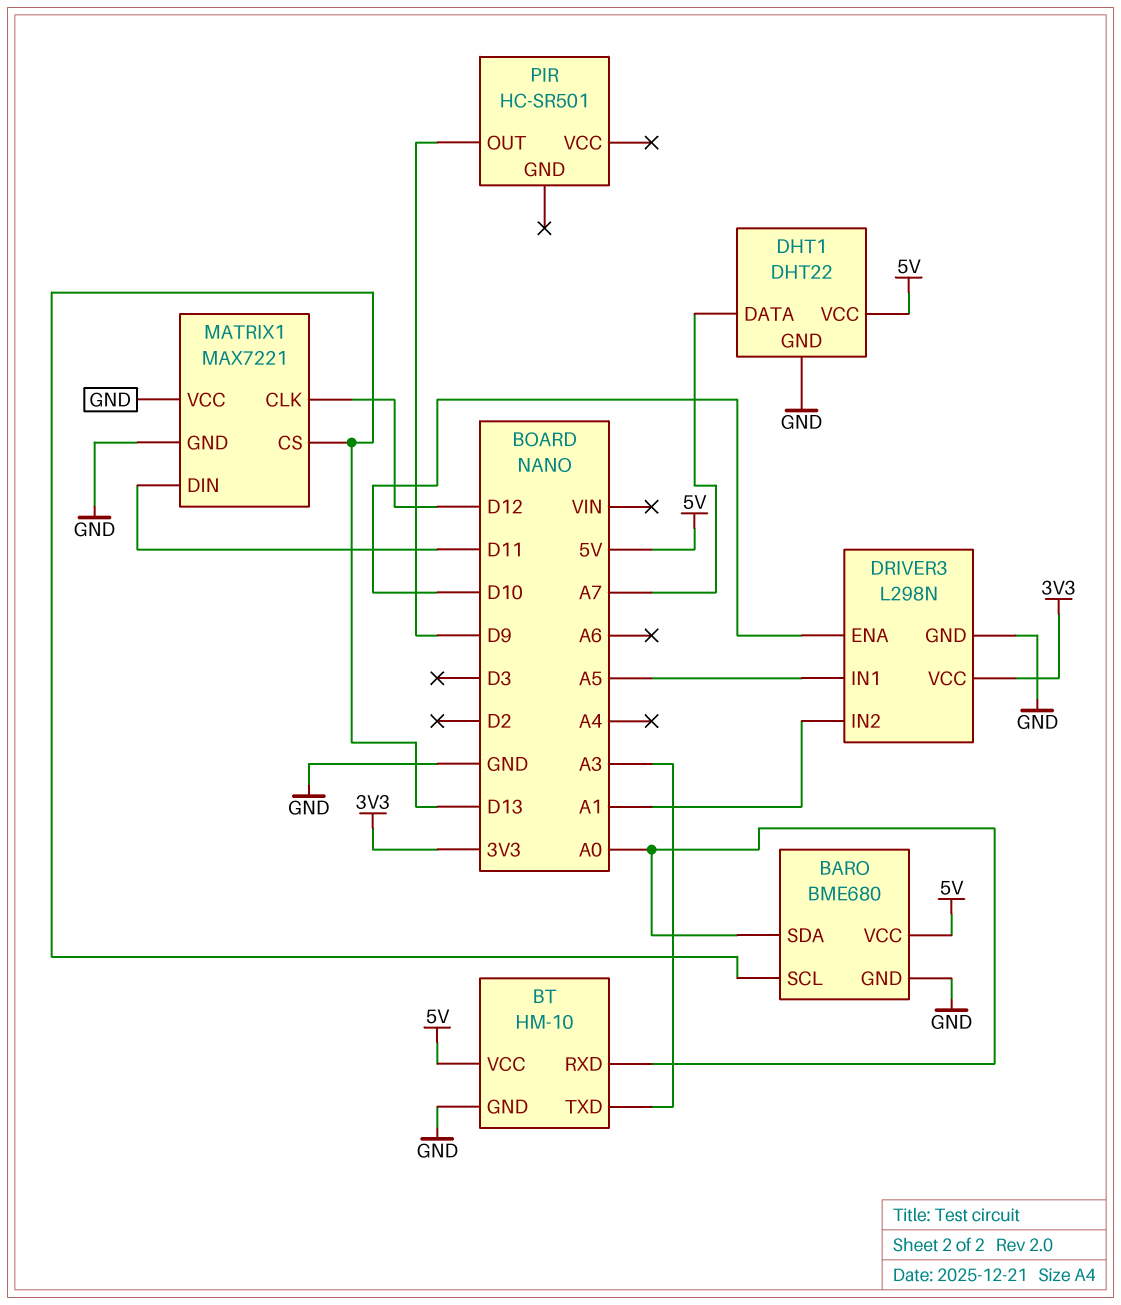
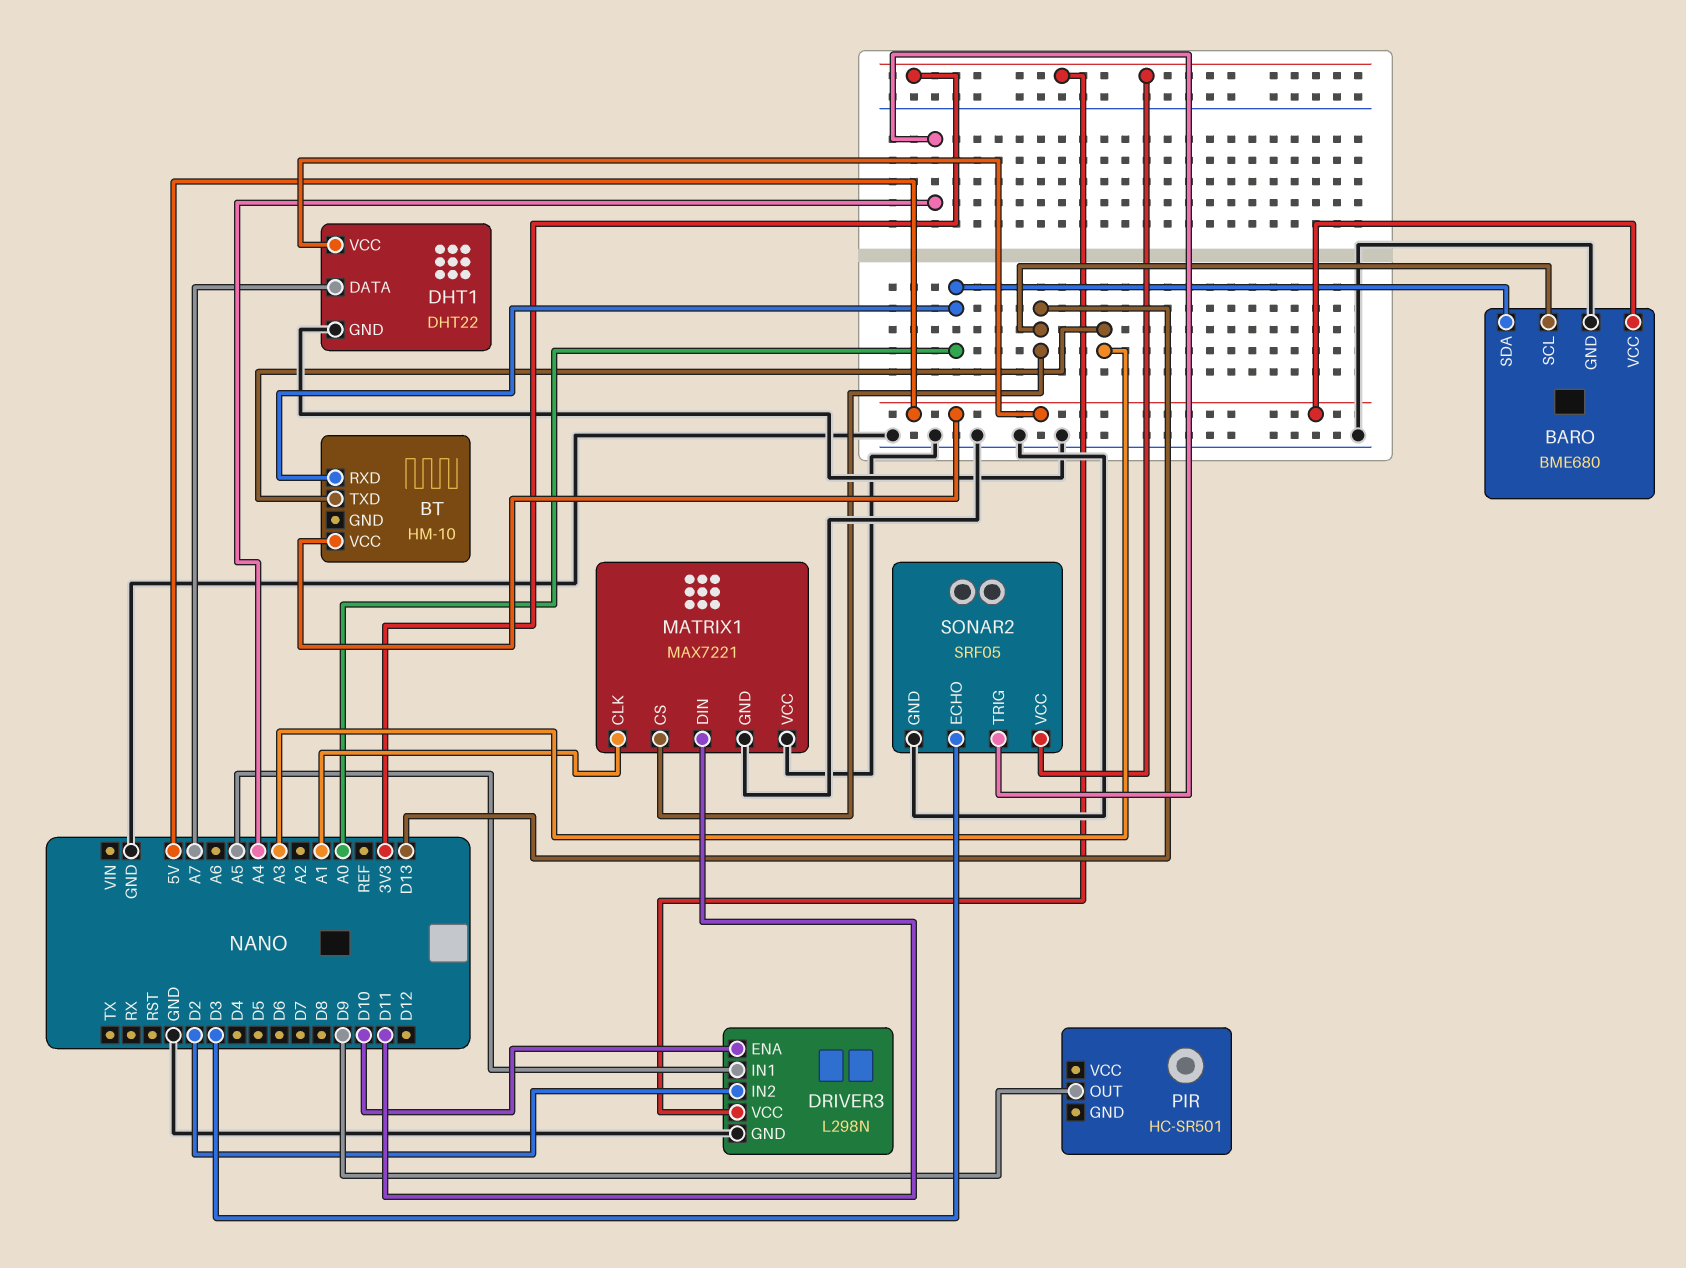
BT pin GND: GND -> none
DRIVER3 pin IN2: A1 -> D2
MATRIX1 pin CLK: D12 -> A1
SONAR2: none -> SRF05
SONAR2 pin ECHO: none -> D3
SONAR2 pin GND: none -> GND
SONAR2 pin TRIG: none -> A4
SONAR2 pin VCC: none -> 3V3

